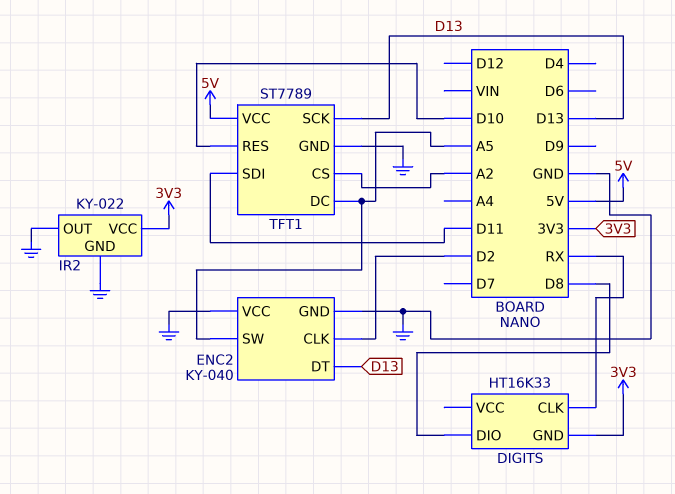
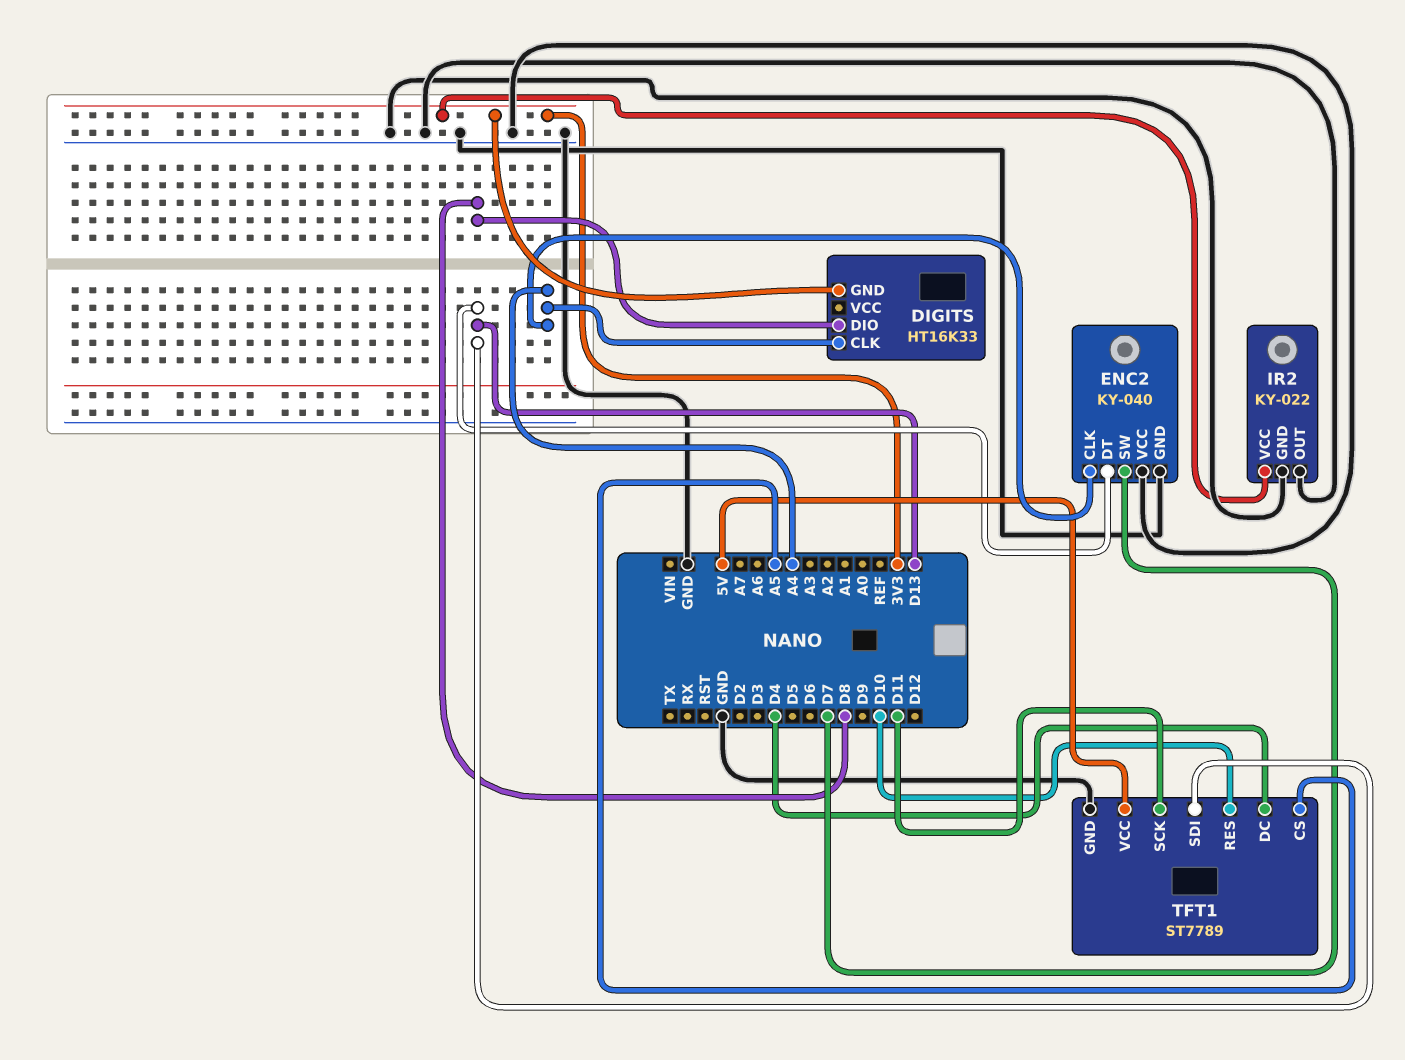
DIGITS pin CLK: RX -> A4
ENC2 pin CLK: D2 -> A4
ENC2 pin SW: A5 -> D7
TFT1 pin CS: A2 -> A5
TFT1 pin DC: A5 -> D4
TFT1 pin SCK: D13 -> D11
TFT1 pin SDI: D11 -> D13

